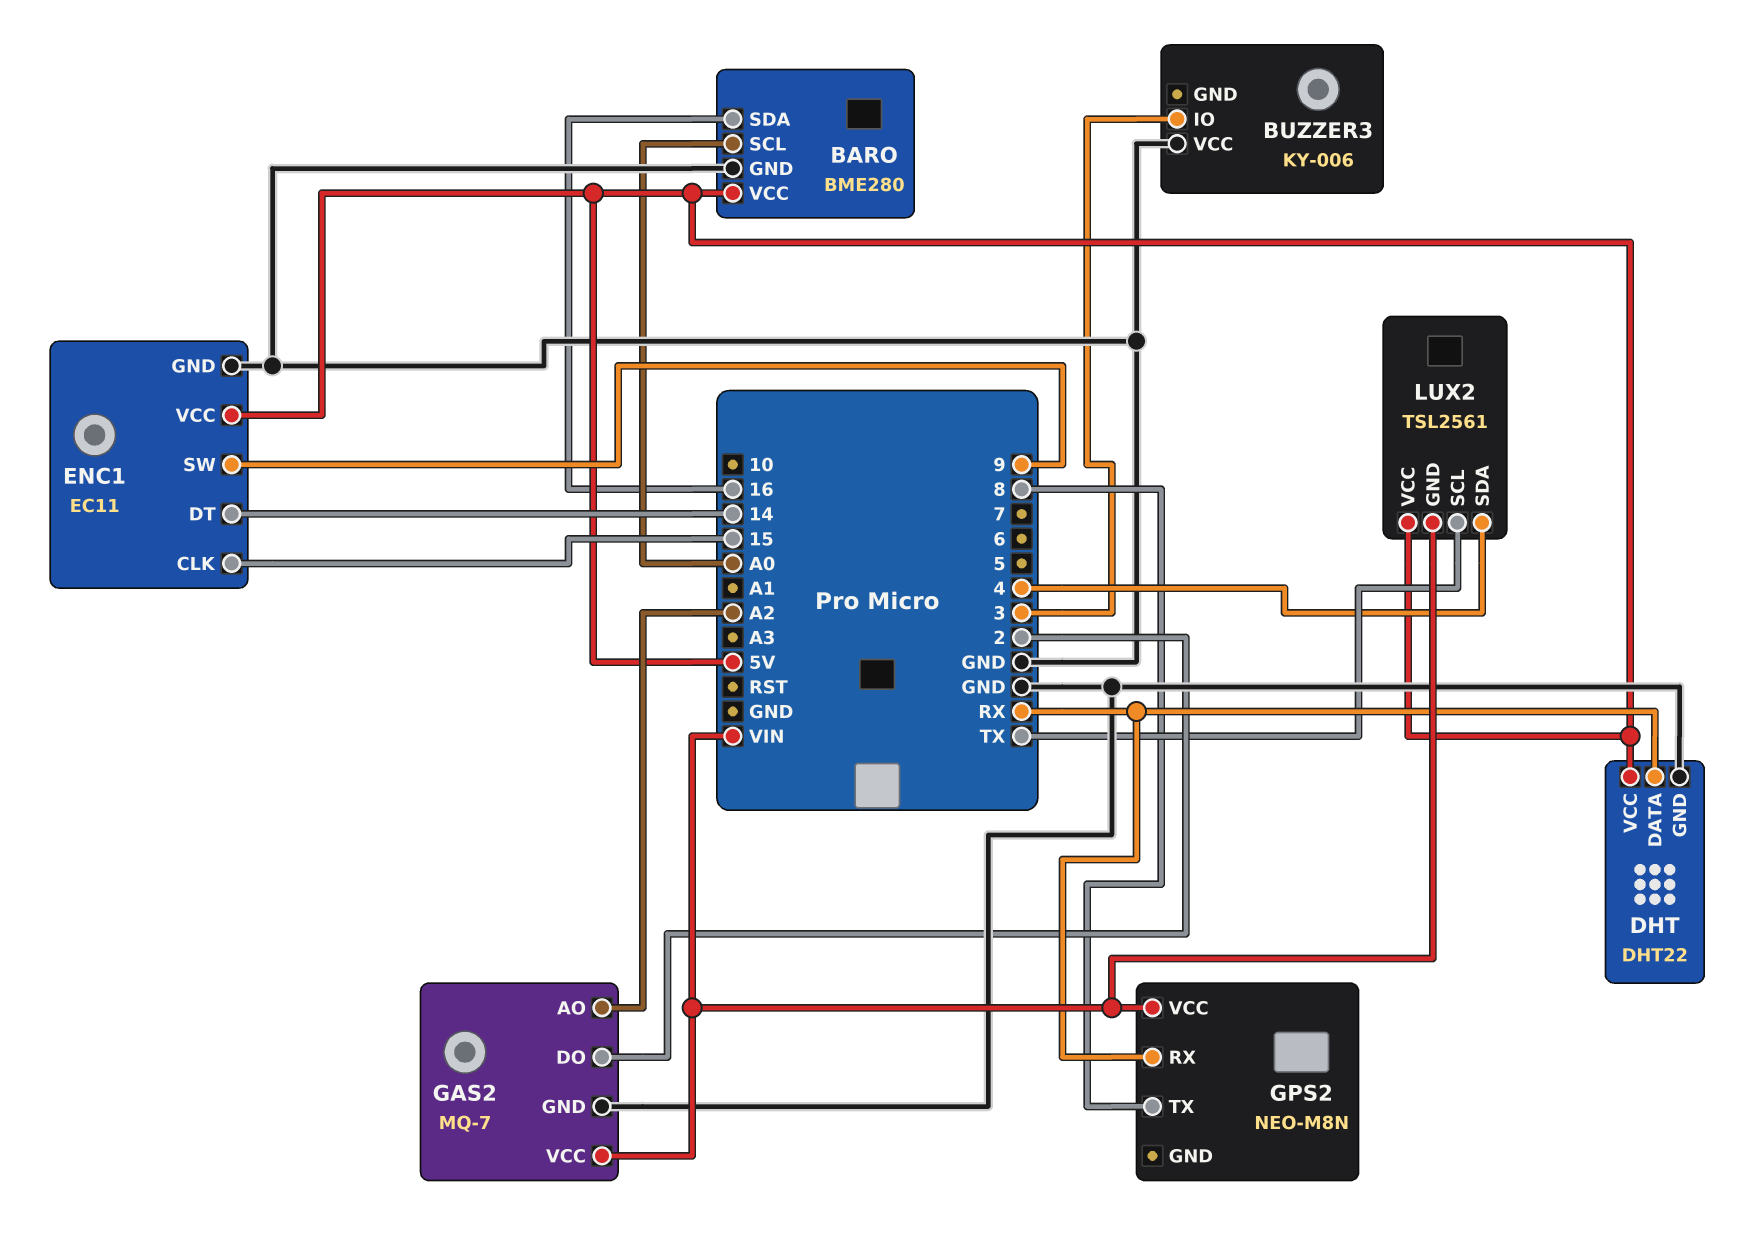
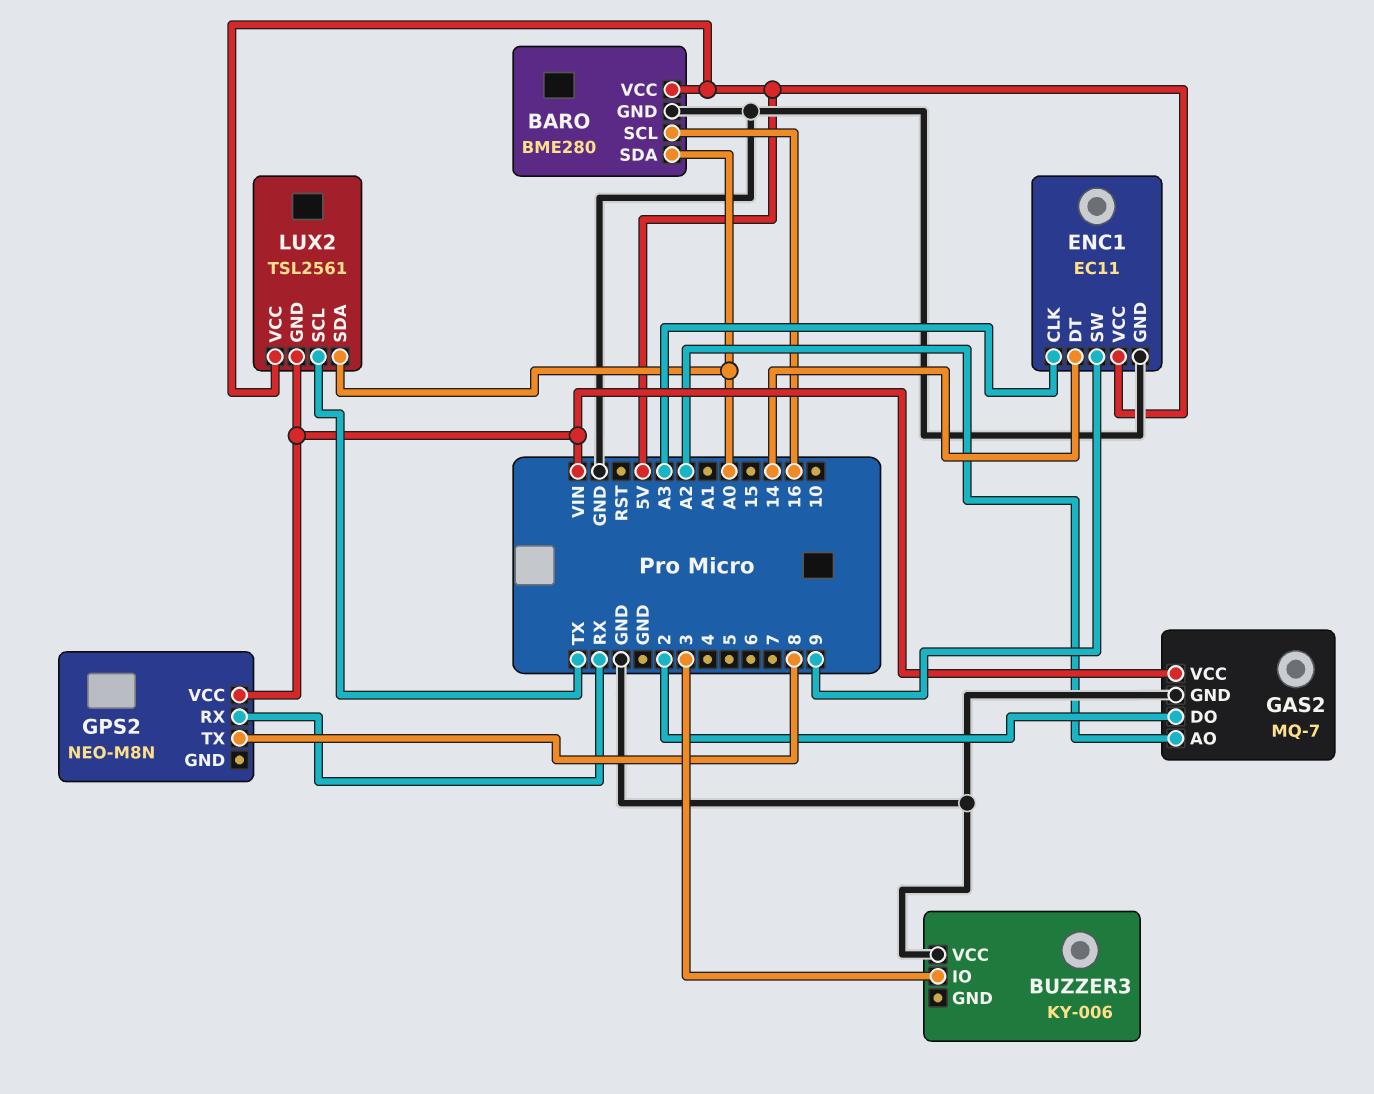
BARO pin SCL: A0 -> 16
BARO pin SDA: 16 -> A0
DHT: DHT22 -> none
DHT pin DATA: RX -> none
DHT pin GND: GND -> none
DHT pin VCC: 5V -> none
ENC1 pin CLK: 15 -> A3
LUX2 pin SDA: 4 -> A0

